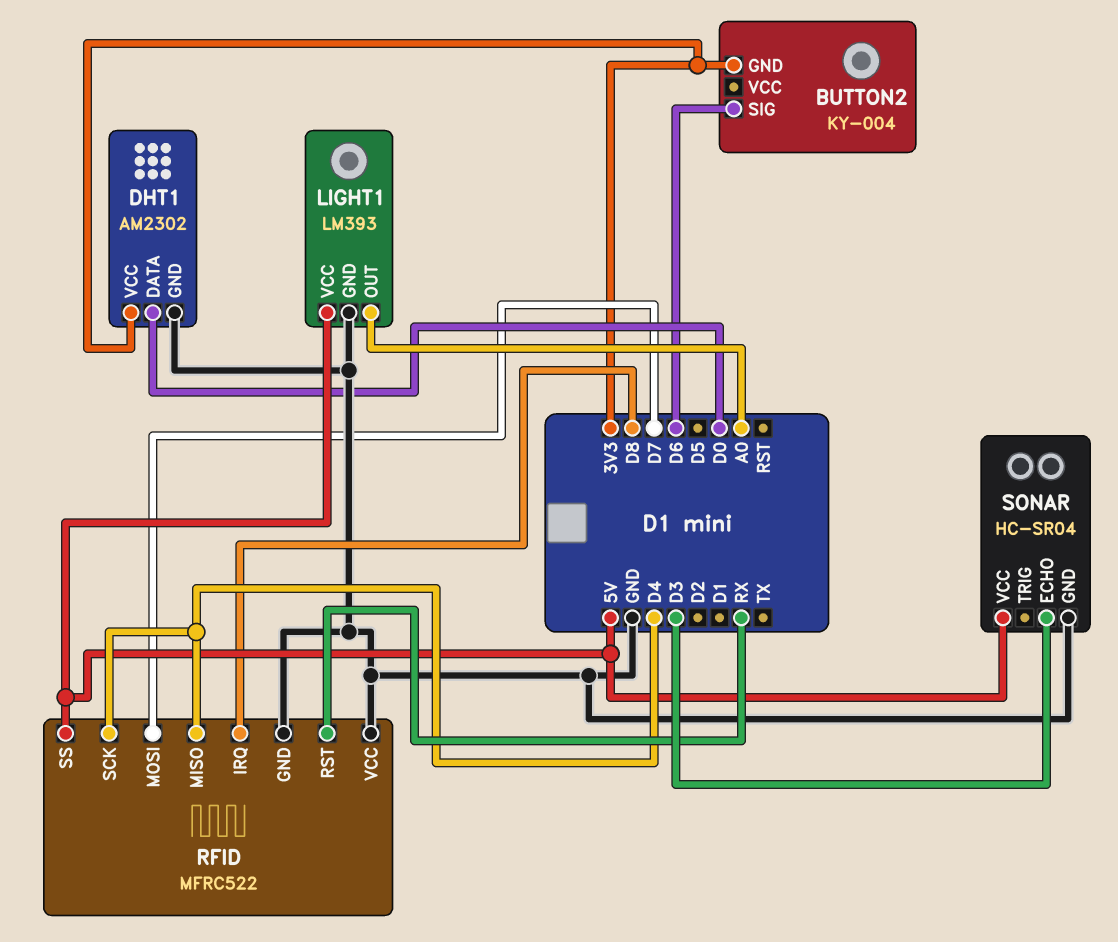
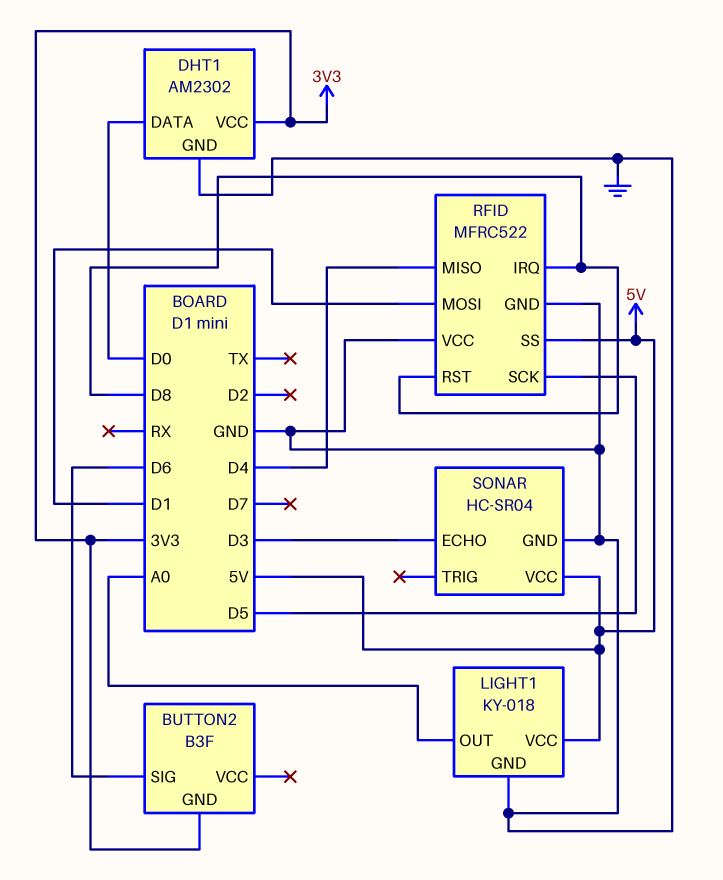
BUTTON2: KY-004 -> B3F
LIGHT1: LM393 -> KY-018
RFID pin MOSI: D7 -> D1
RFID pin RST: RX -> D8
RFID pin SCK: D4 -> D5

